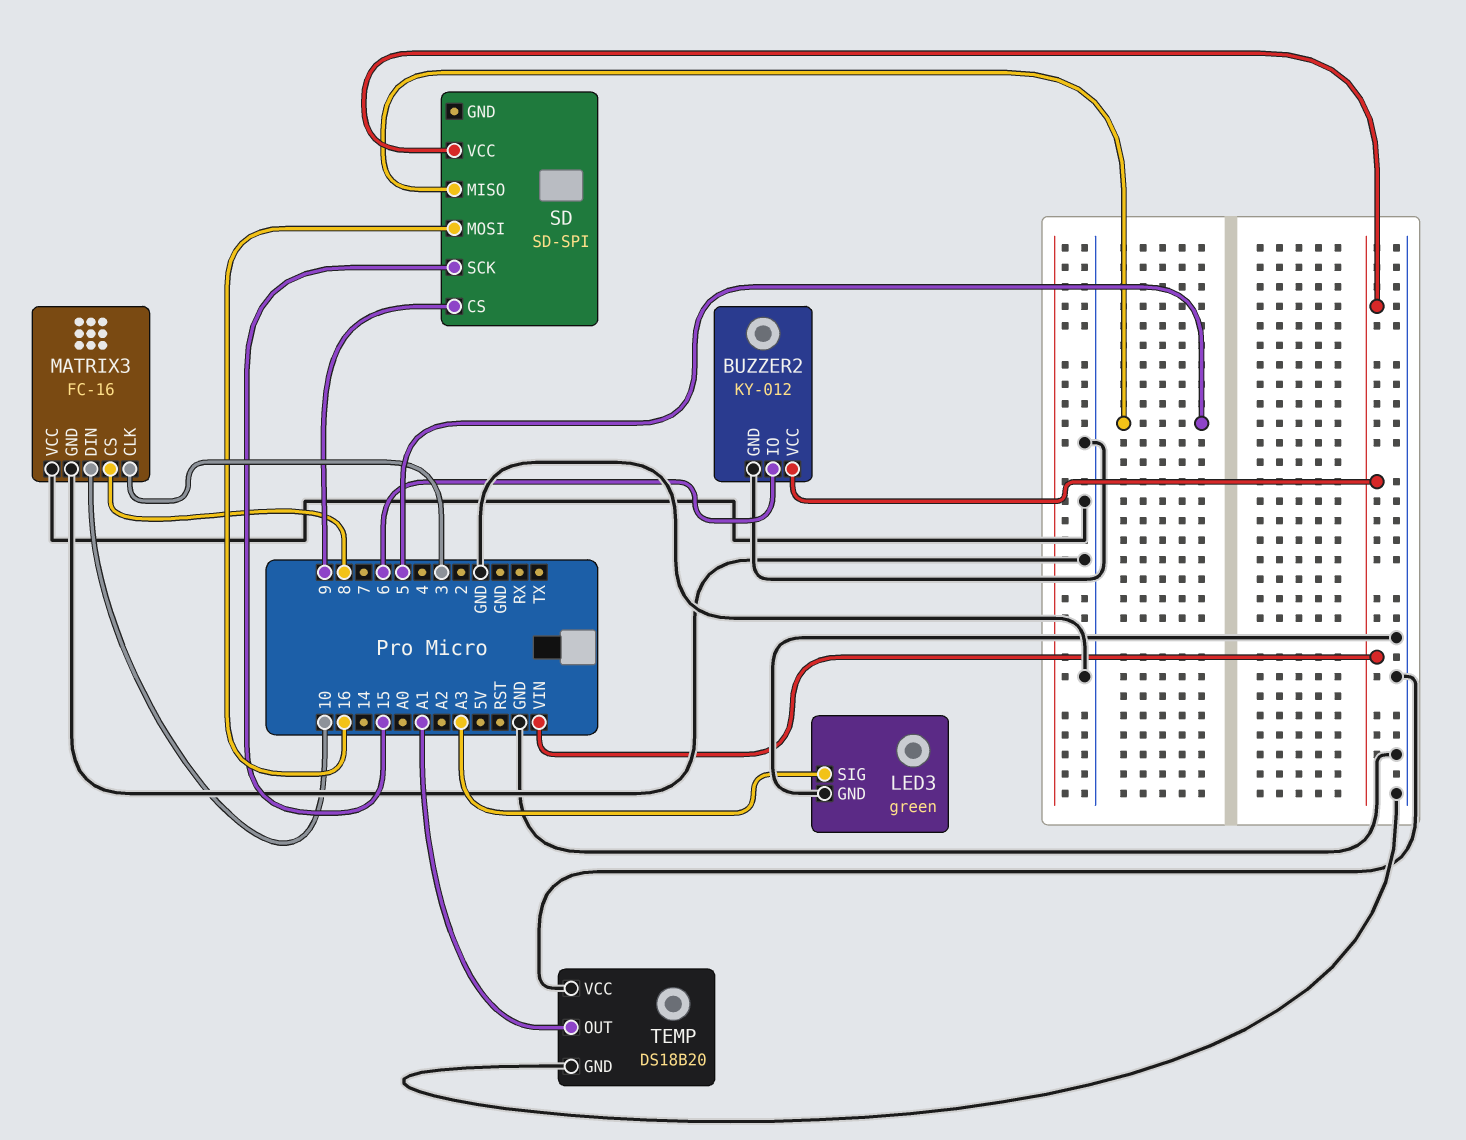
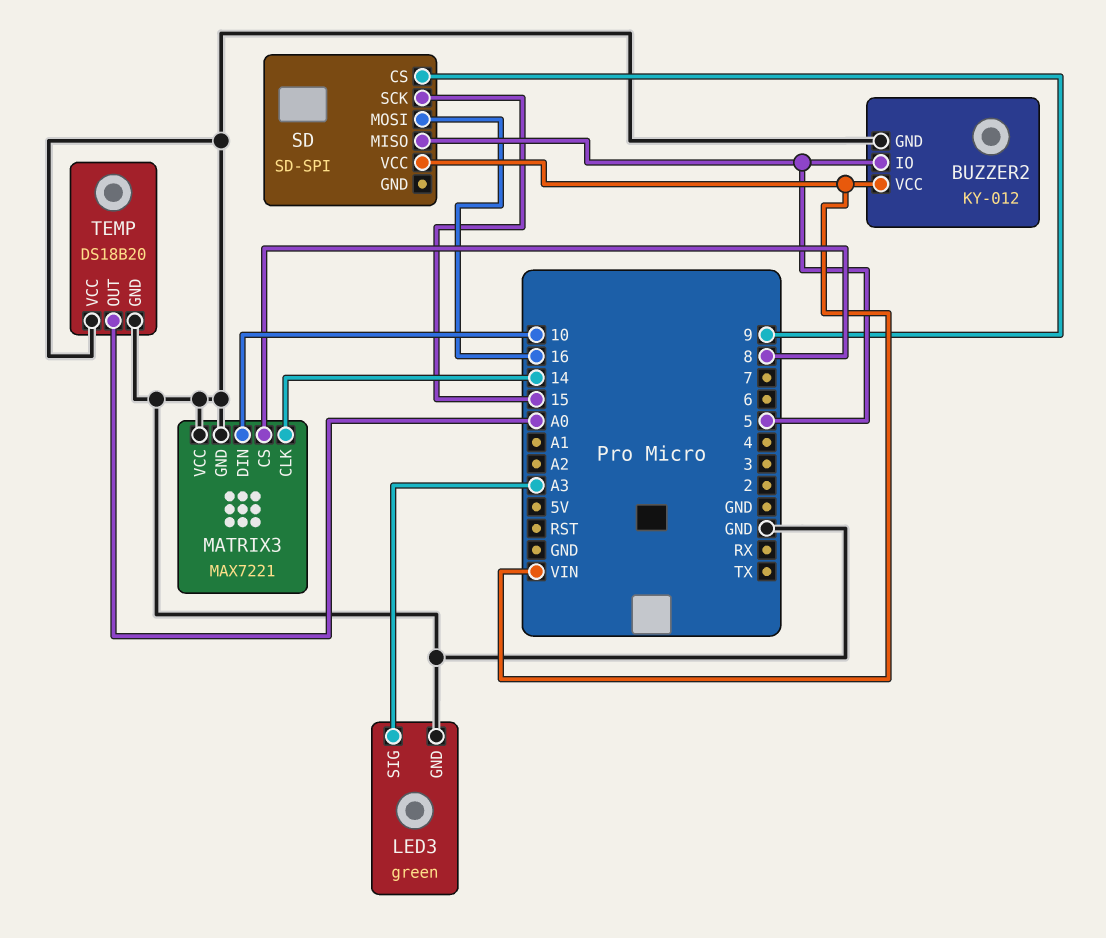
BUZZER2 pin IO: 6 -> 5
MATRIX3: FC-16 -> MAX7221
MATRIX3 pin CLK: 3 -> 14
TEMP pin OUT: A1 -> A0

